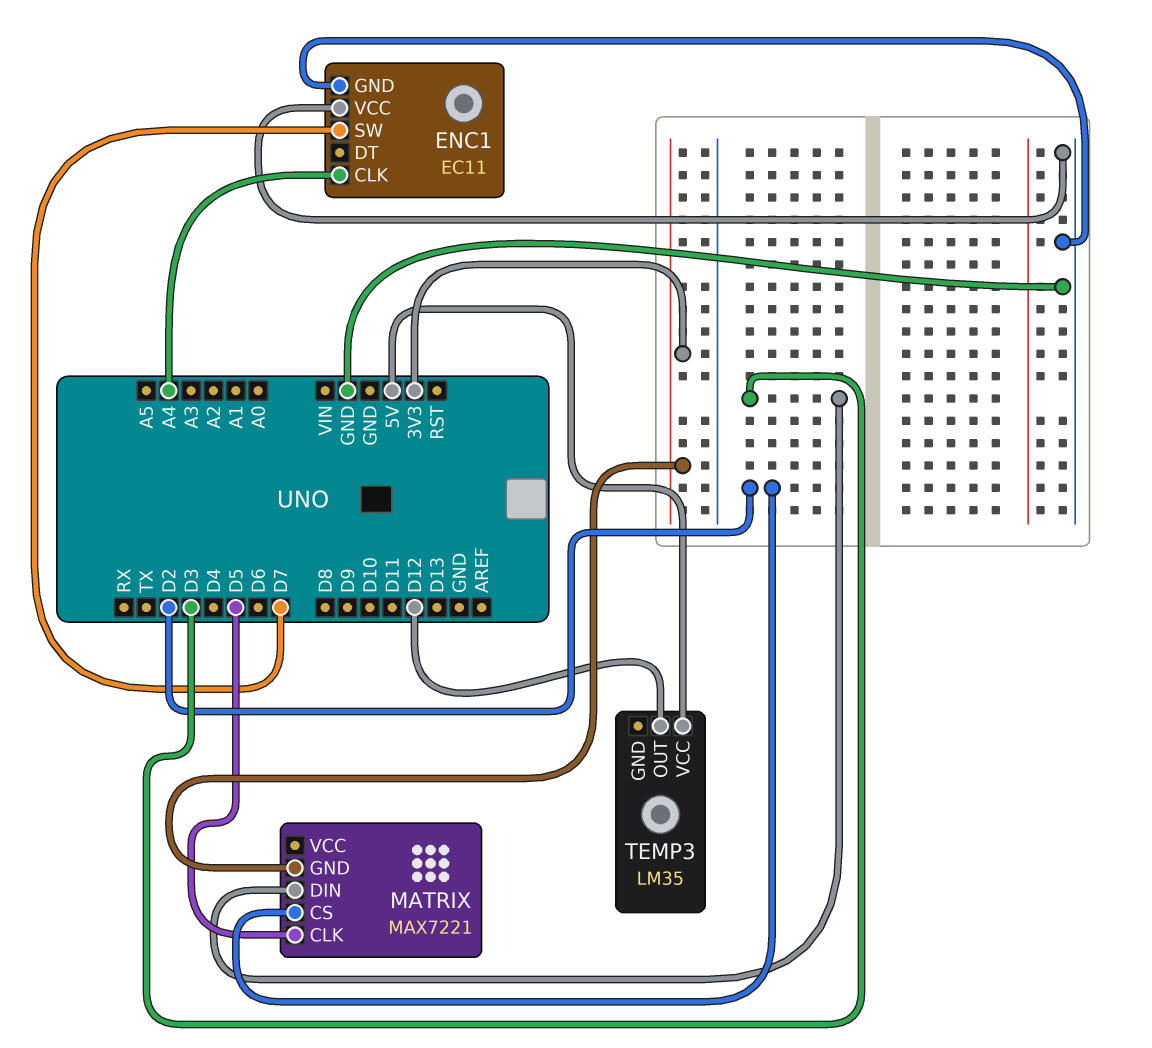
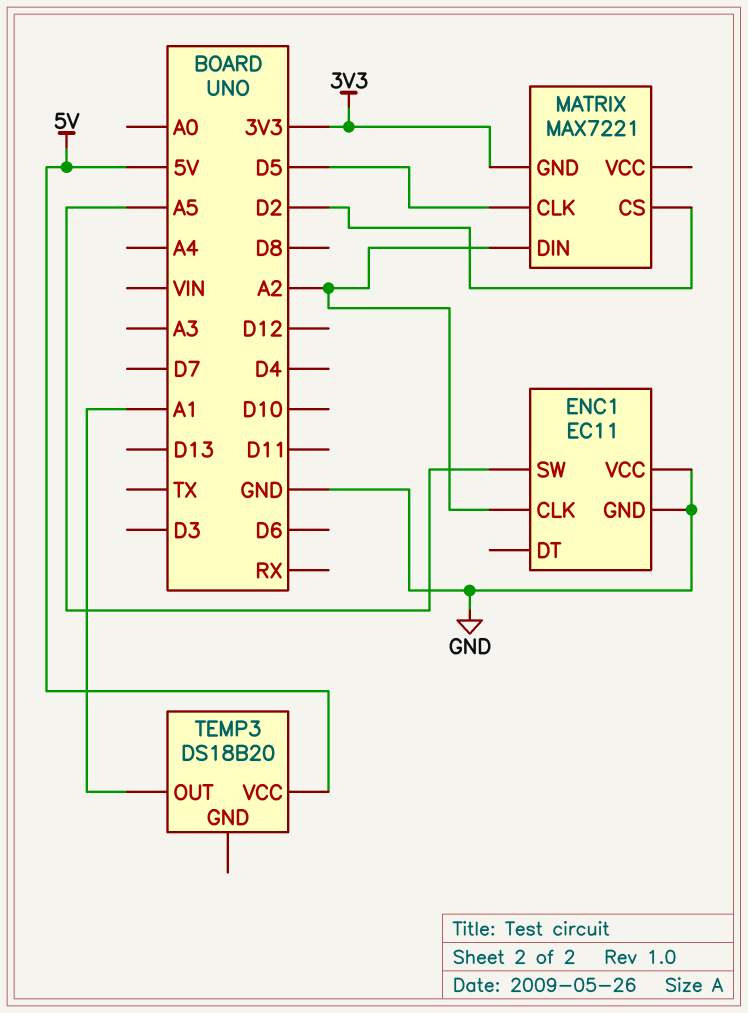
ENC1 pin CLK: A4 -> A2
ENC1 pin SW: D7 -> A5
MATRIX pin DIN: D3 -> A2
TEMP3: LM35 -> DS18B20
TEMP3 pin OUT: D12 -> A1

